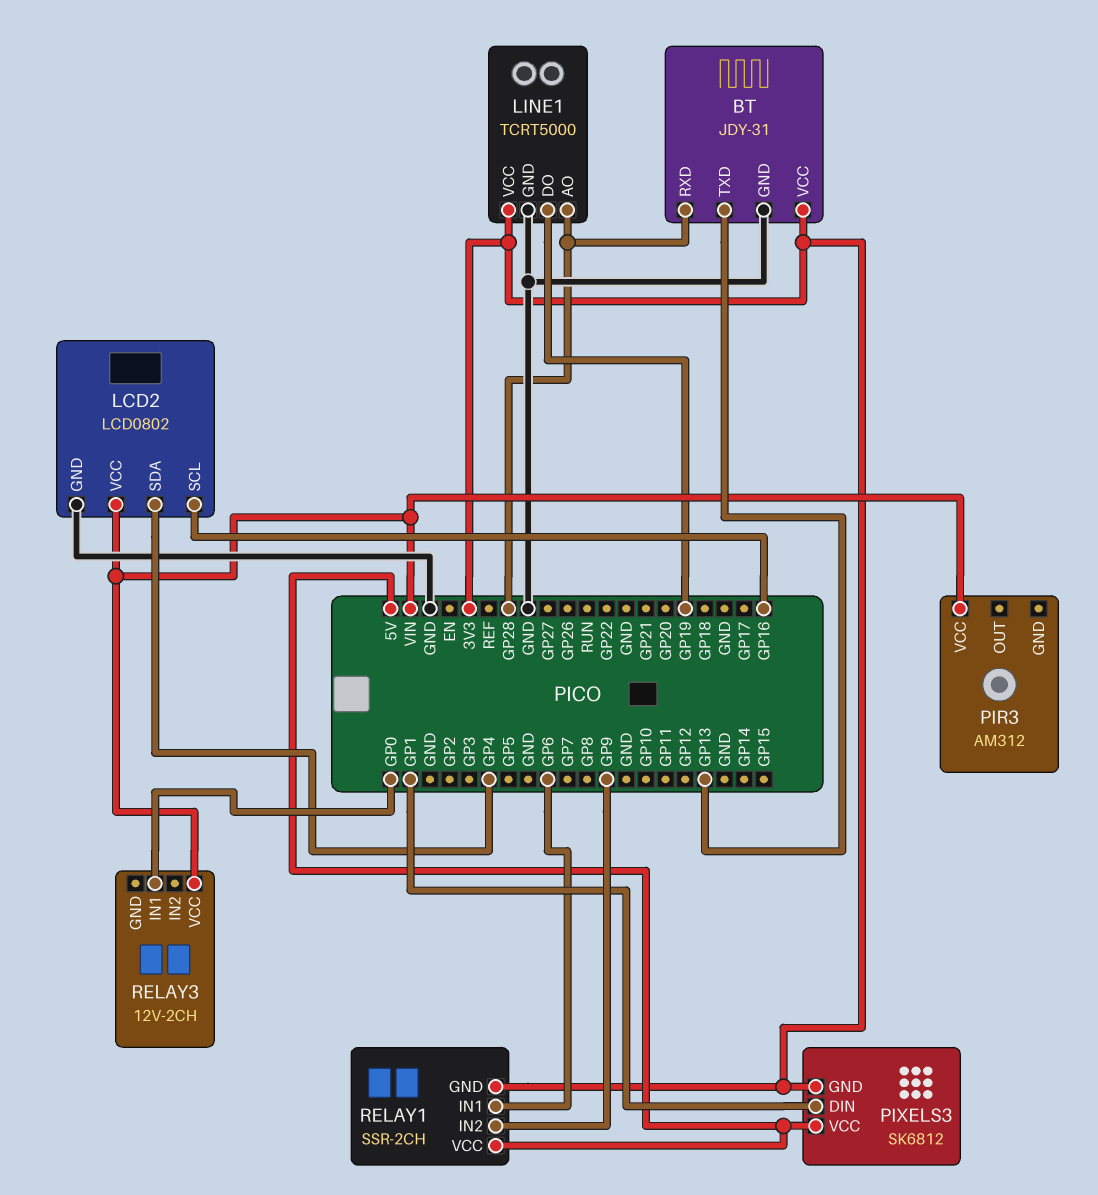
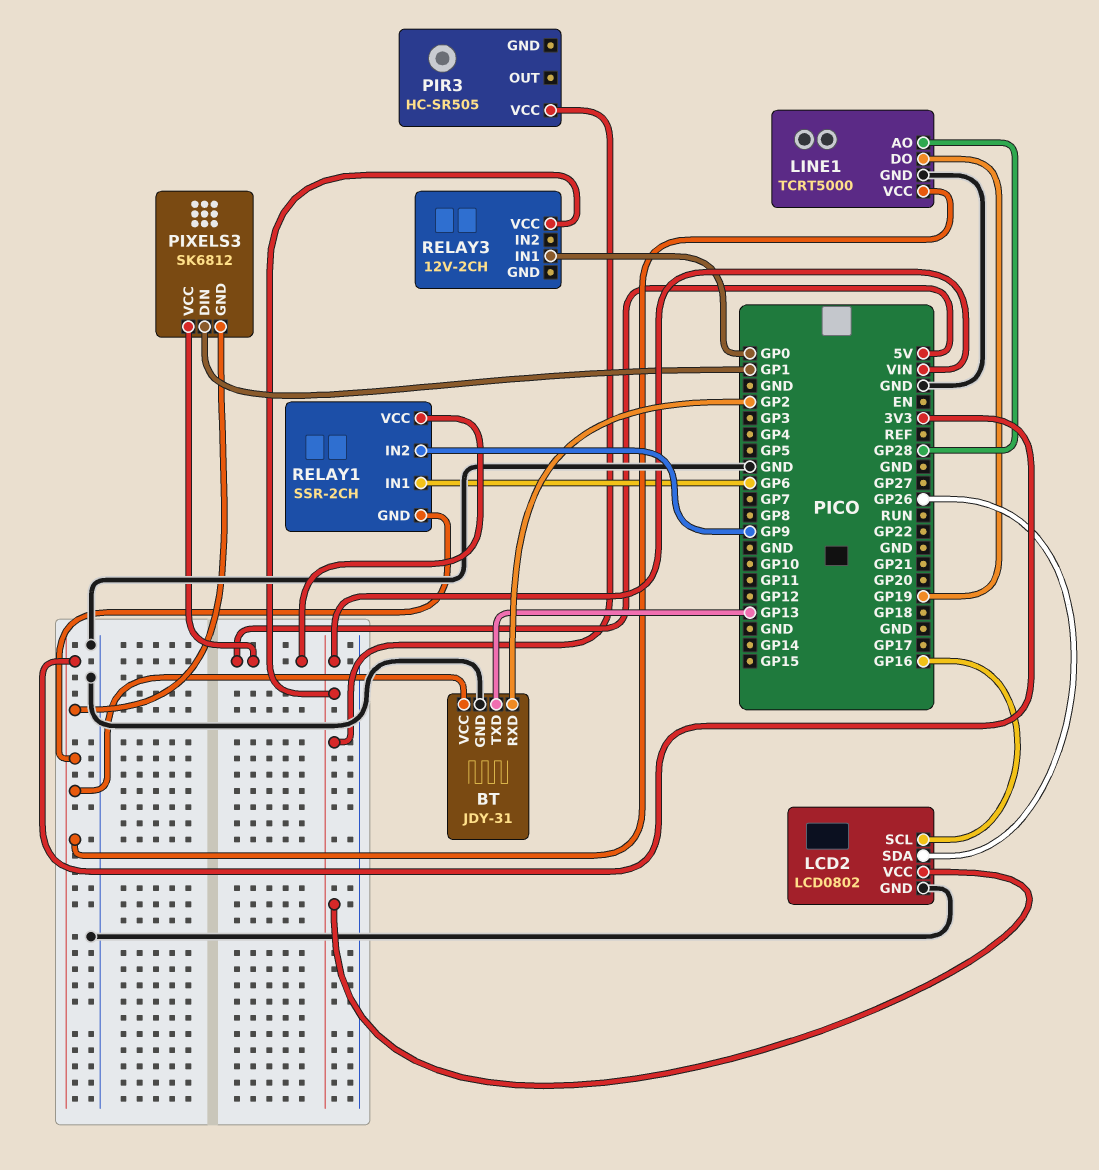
BT pin RXD: GP28 -> GP2
LCD2 pin SDA: GP4 -> GP26
PIR3: AM312 -> HC-SR505

